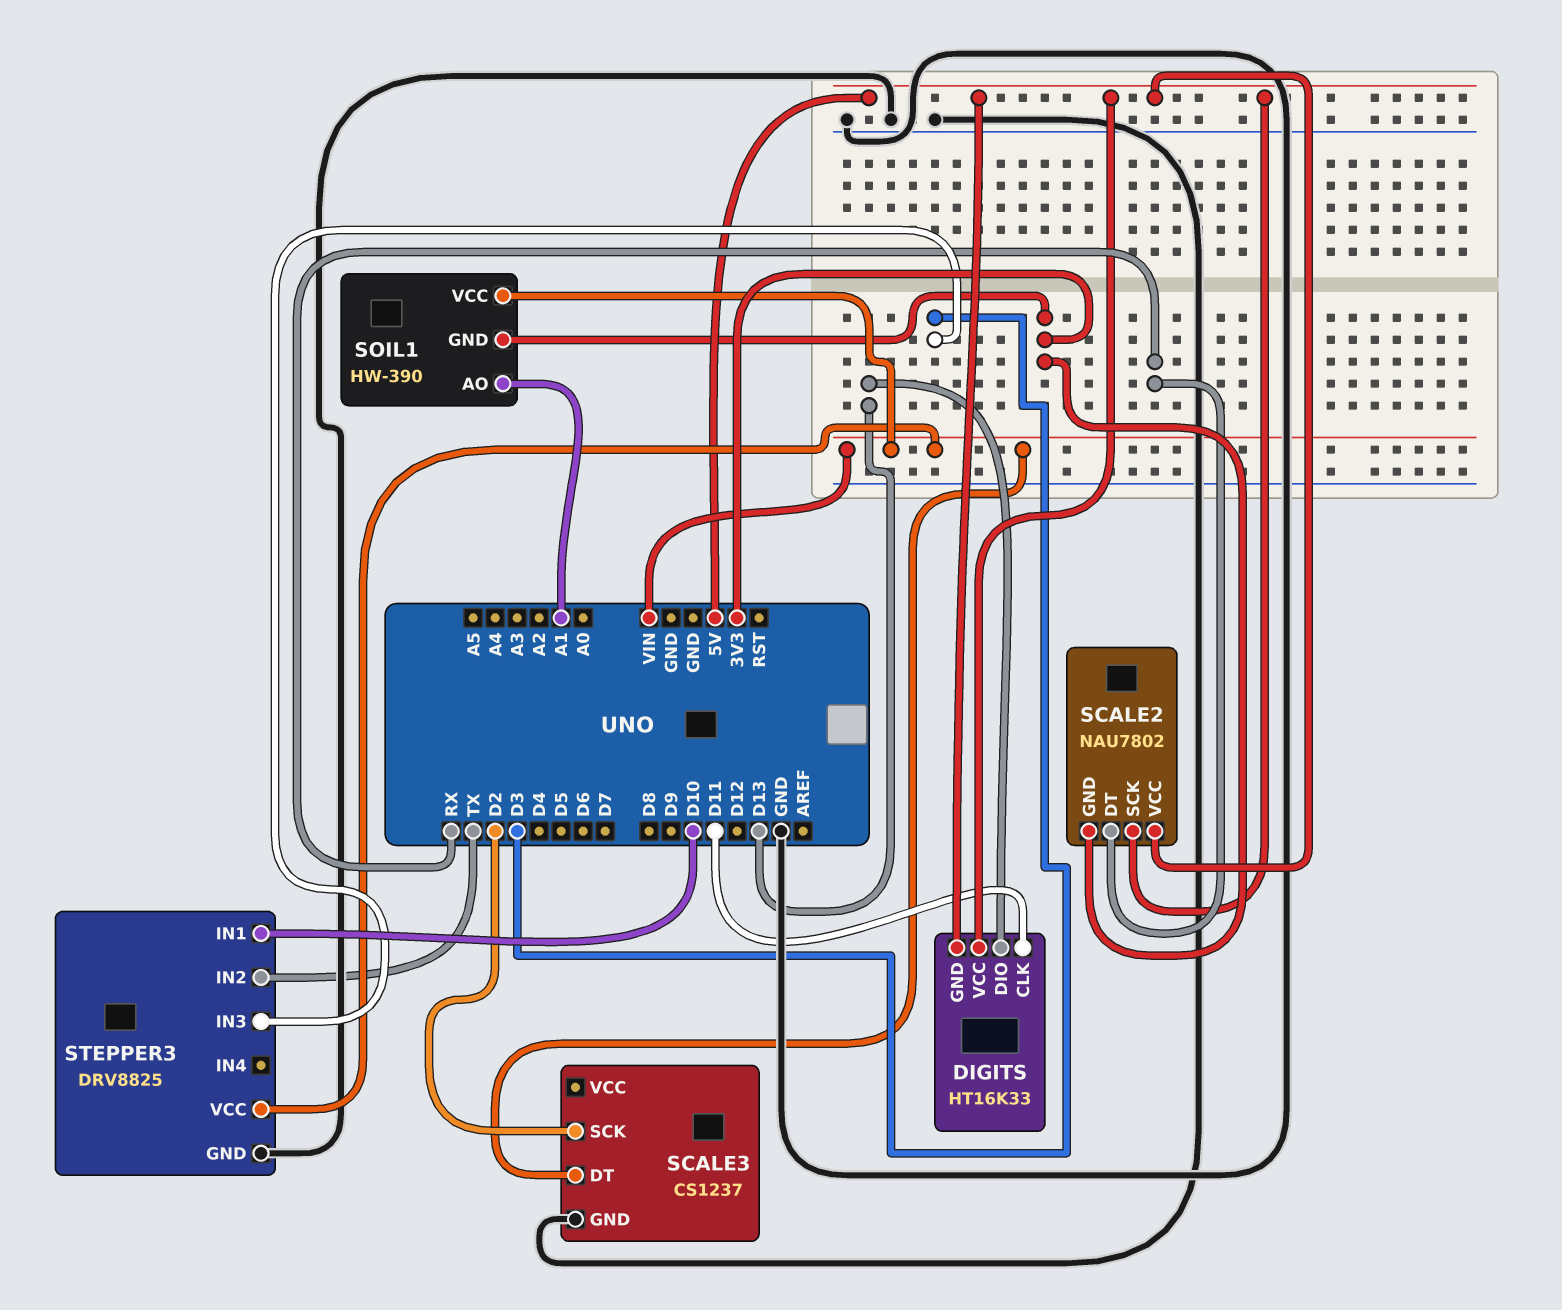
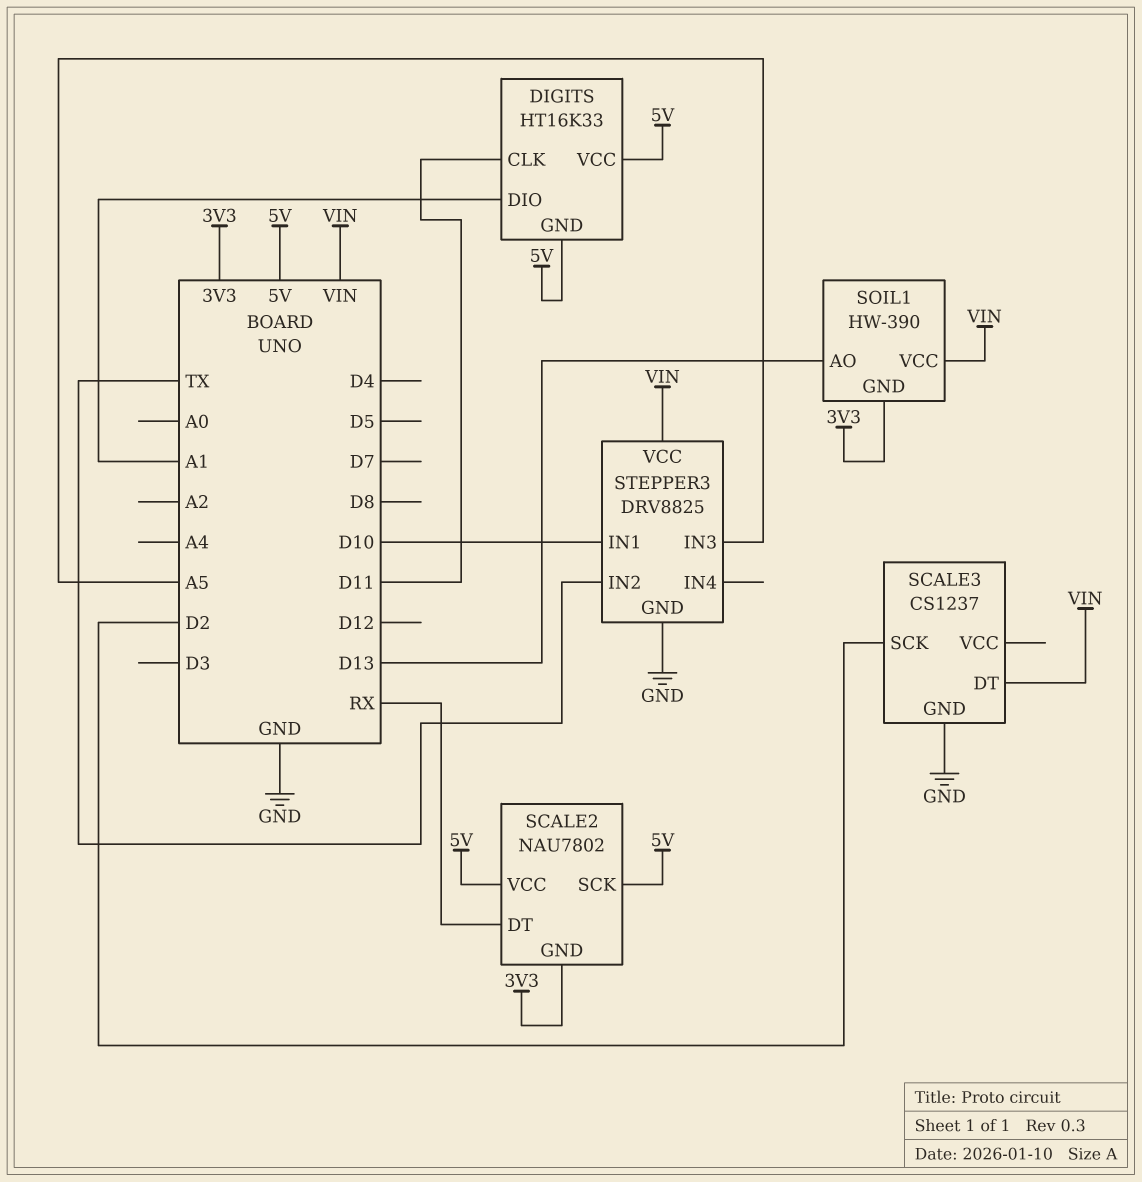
DIGITS pin DIO: D13 -> A1
SOIL1 pin AO: A1 -> D13
STEPPER3 pin IN3: D3 -> A5

